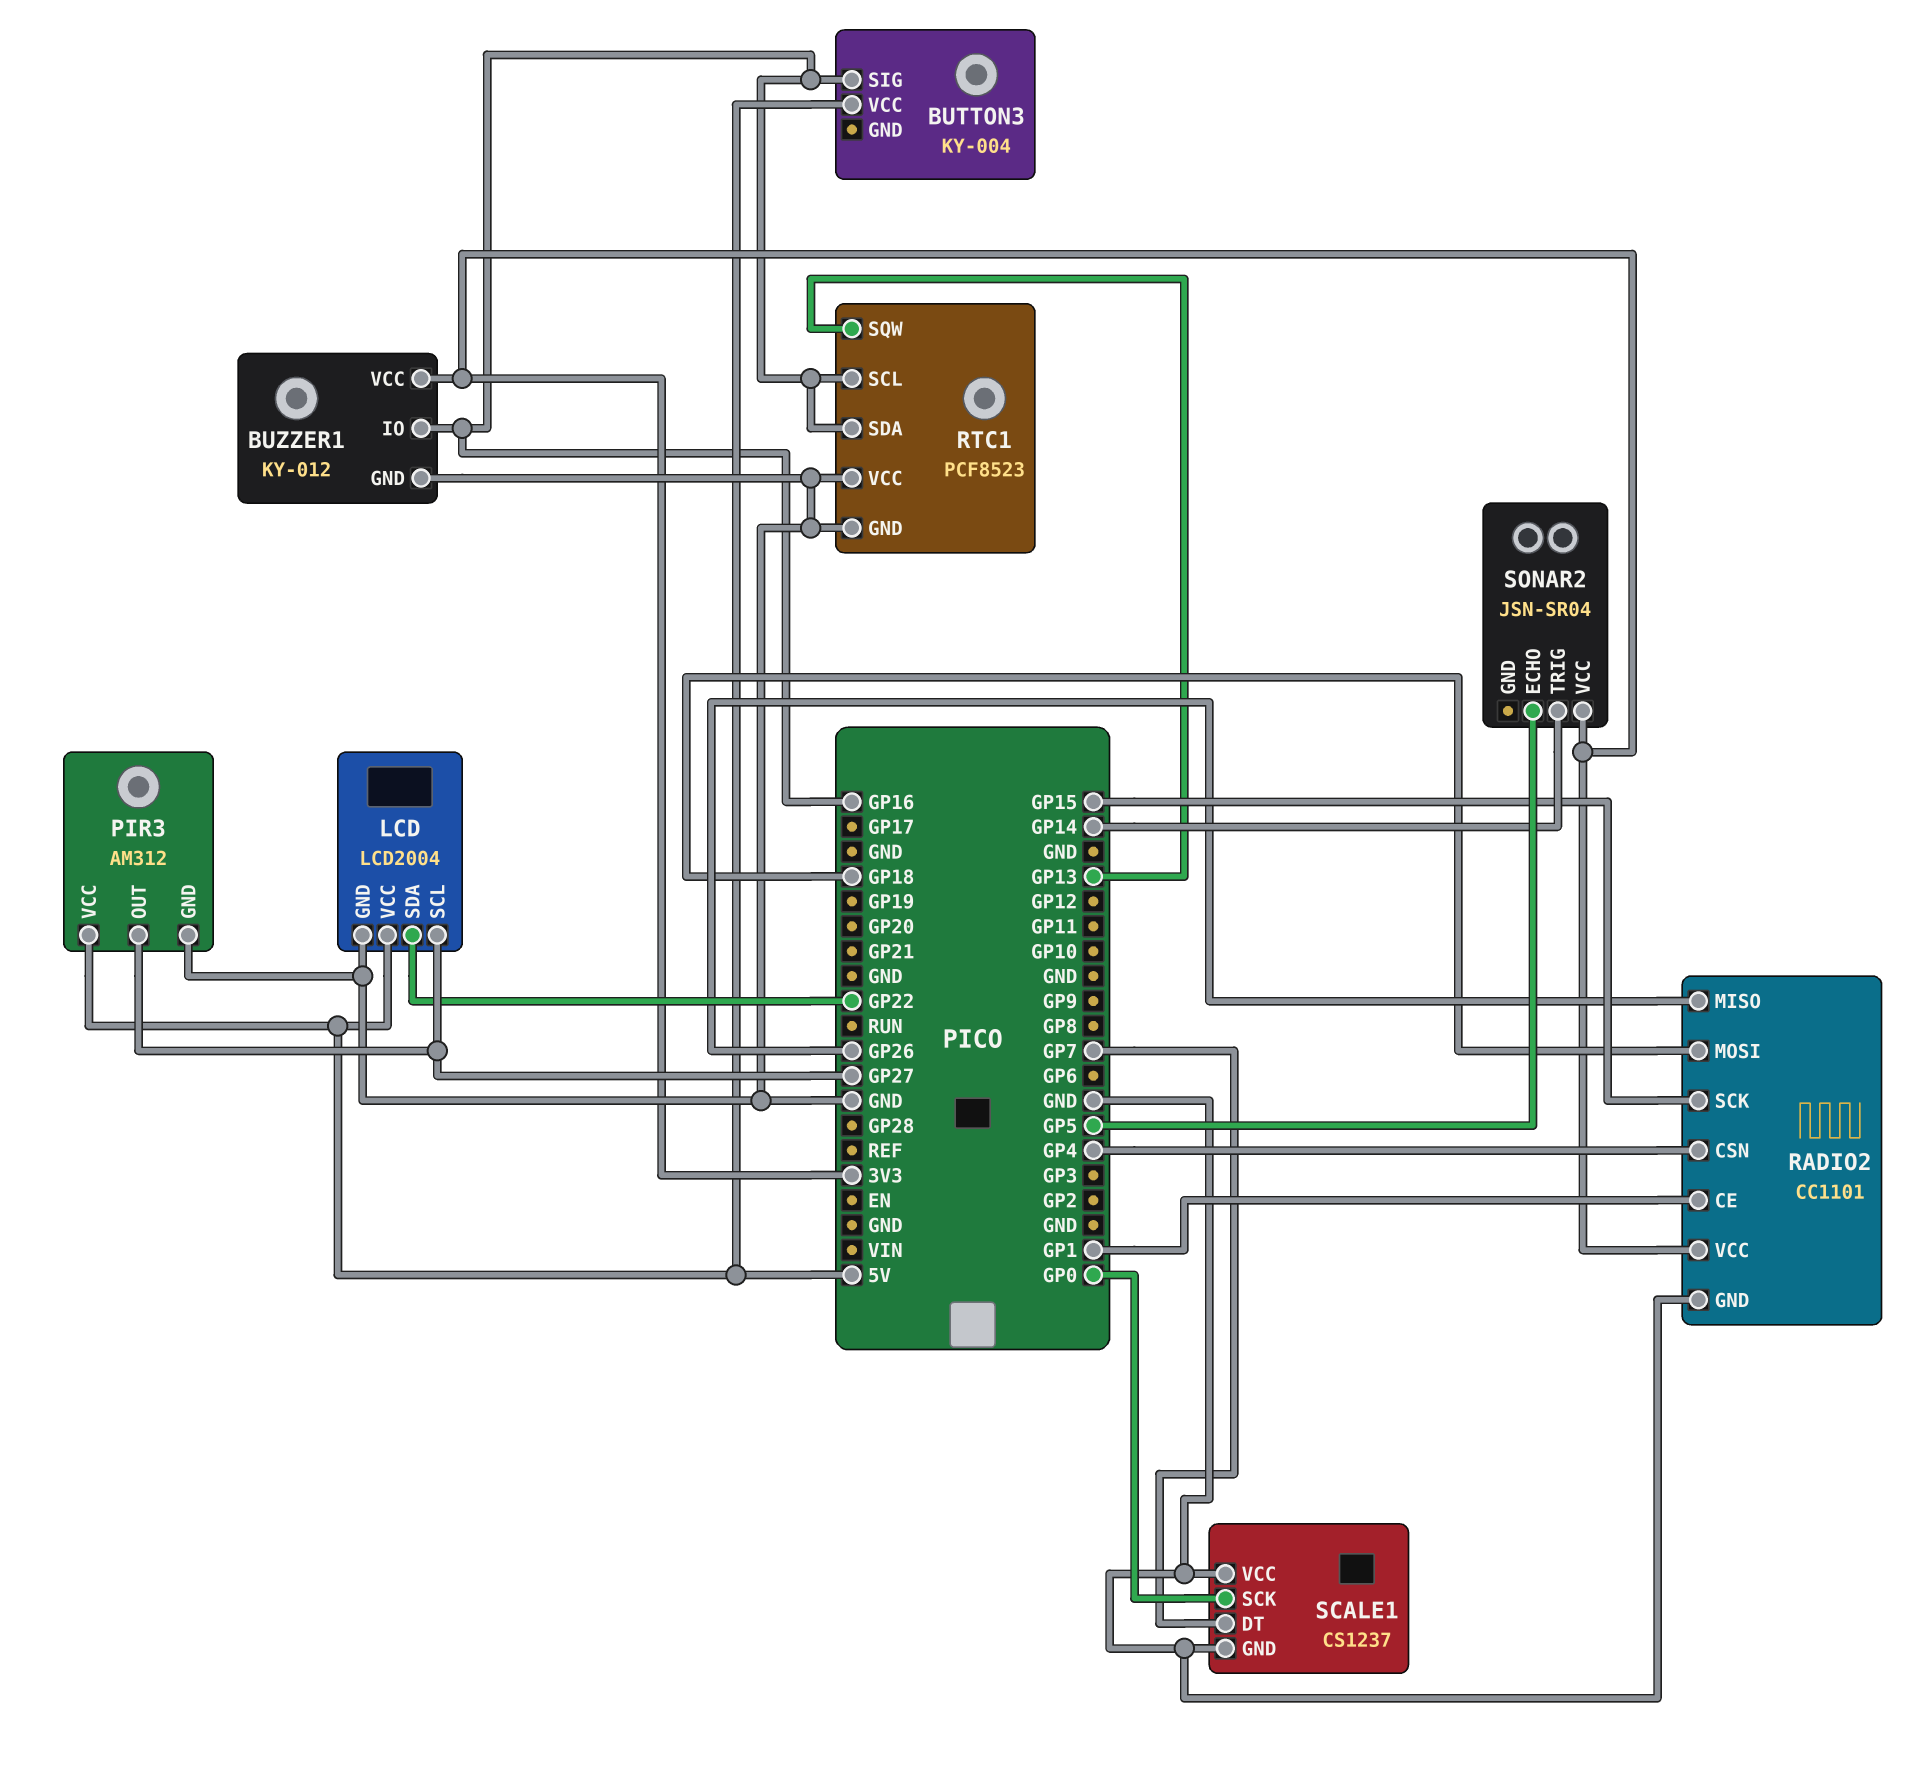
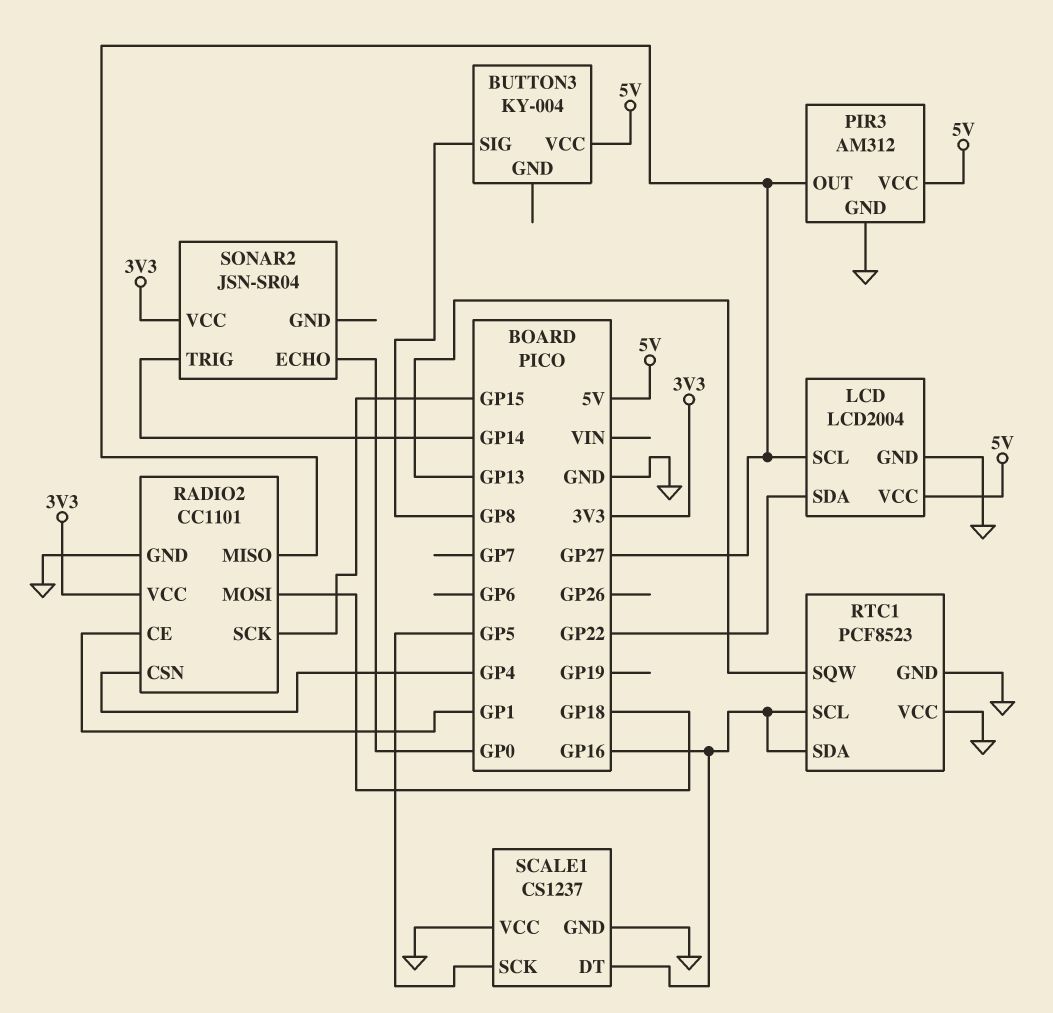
BUTTON3 pin SIG: GP16 -> GP8
BUZZER1: KY-012 -> none
BUZZER1 pin GND: GND -> none
BUZZER1 pin IO: GP16 -> none
BUZZER1 pin VCC: 3V3 -> none
RADIO2 pin MISO: GP26 -> GP27
SCALE1 pin DT: GP7 -> GP16
SCALE1 pin SCK: GP0 -> GP5
SONAR2 pin ECHO: GP5 -> GP0

